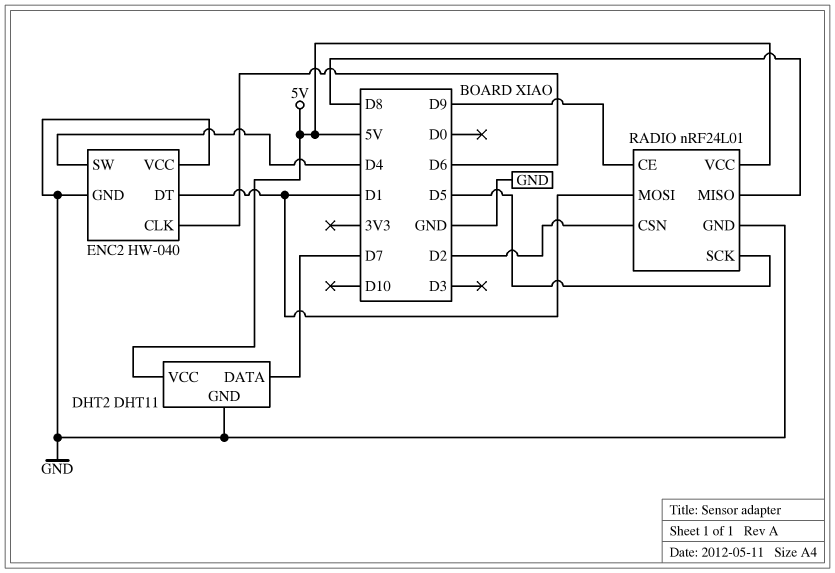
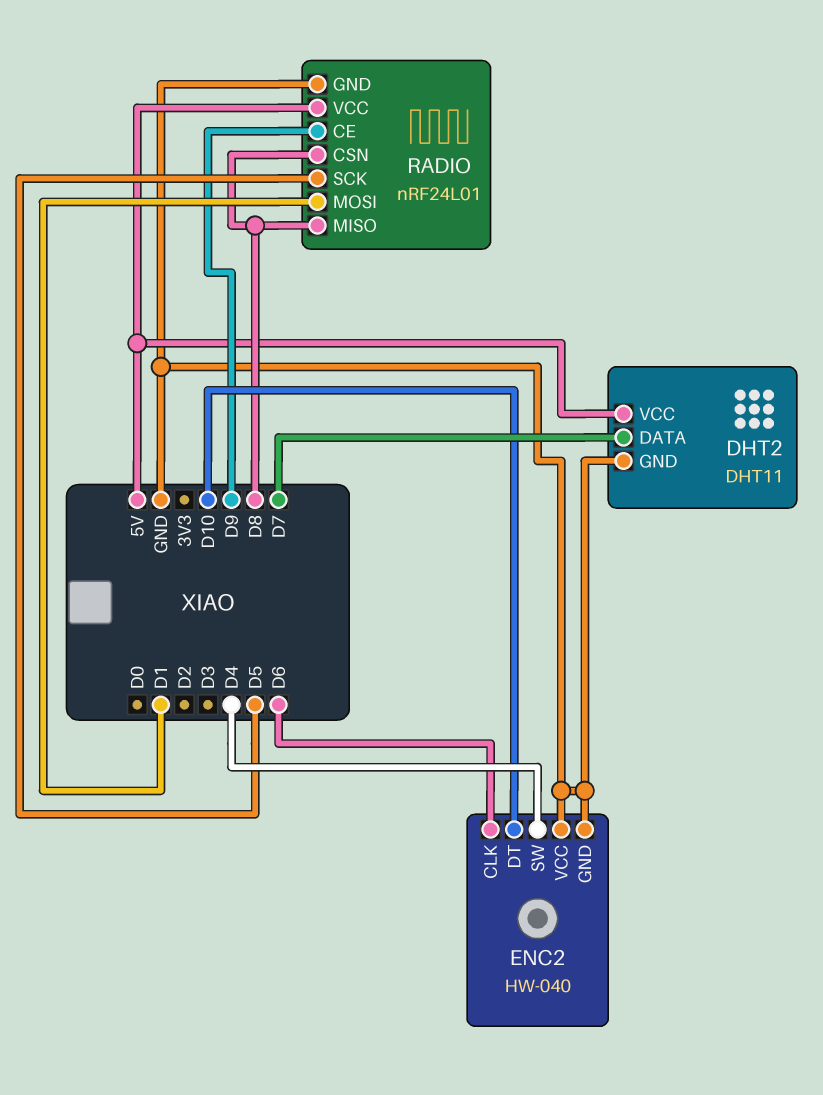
ENC2 pin DT: D1 -> D10
RADIO pin CSN: D2 -> D8

